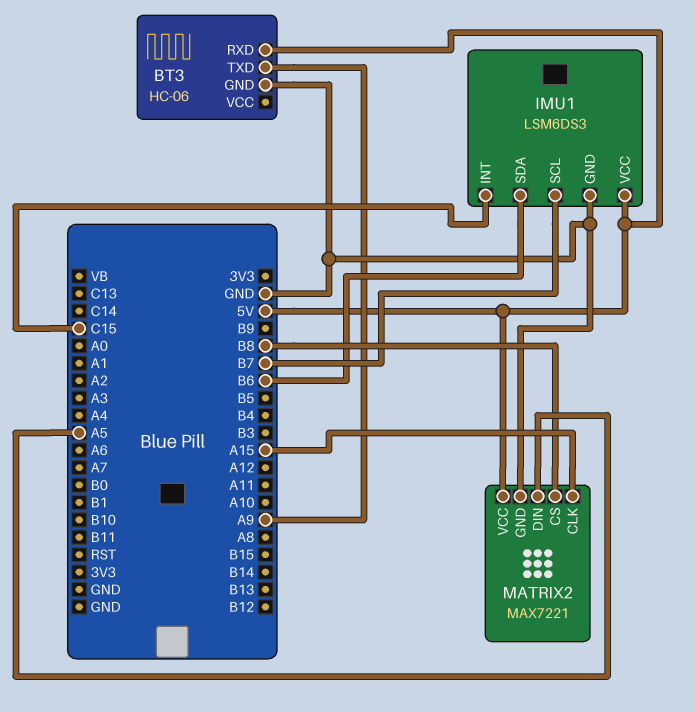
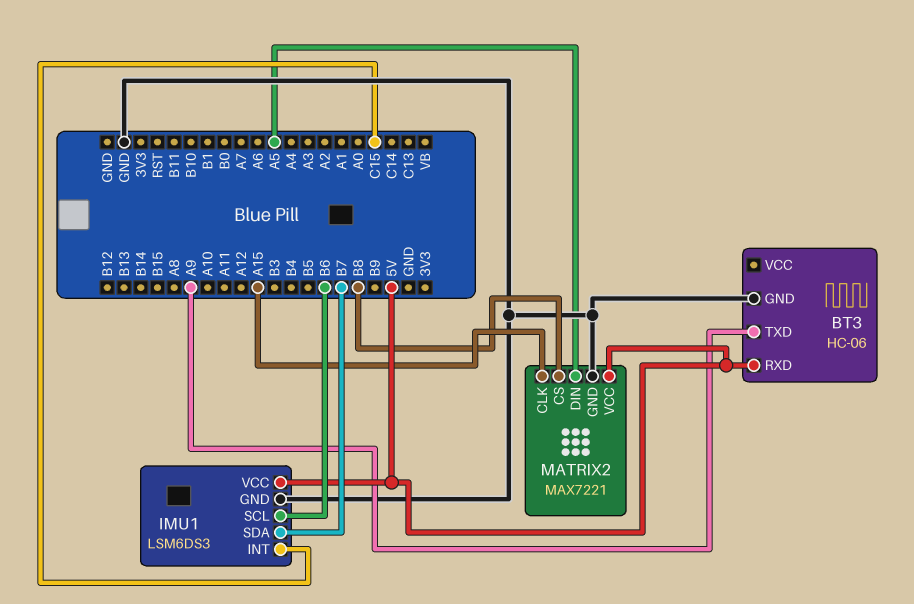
IMU1 pin SCL: B7 -> B6
IMU1 pin SDA: B6 -> B7

